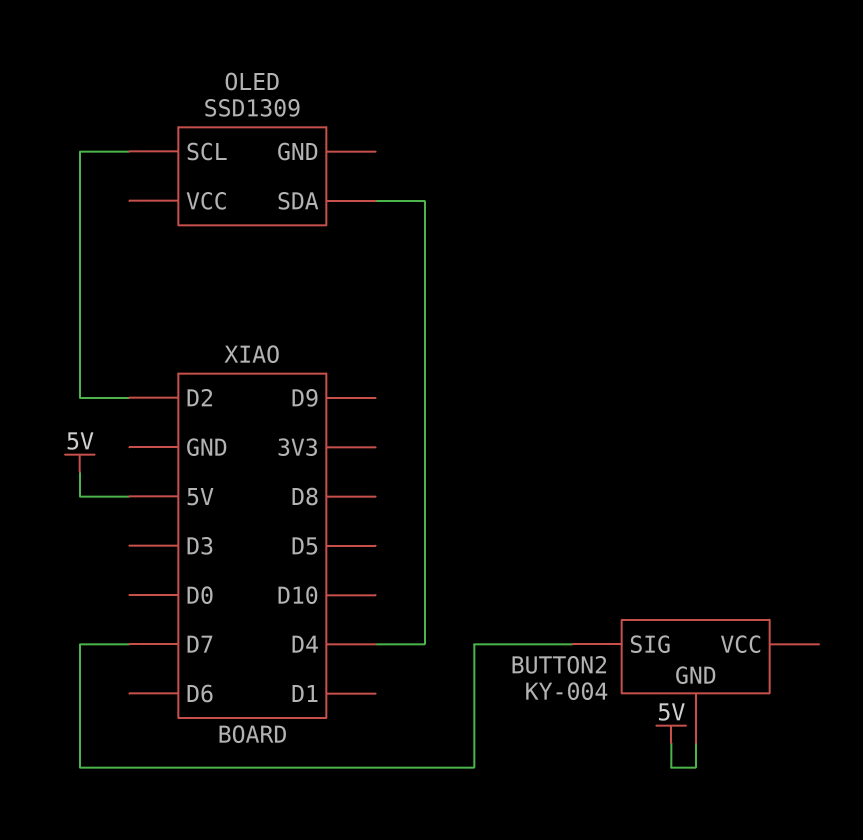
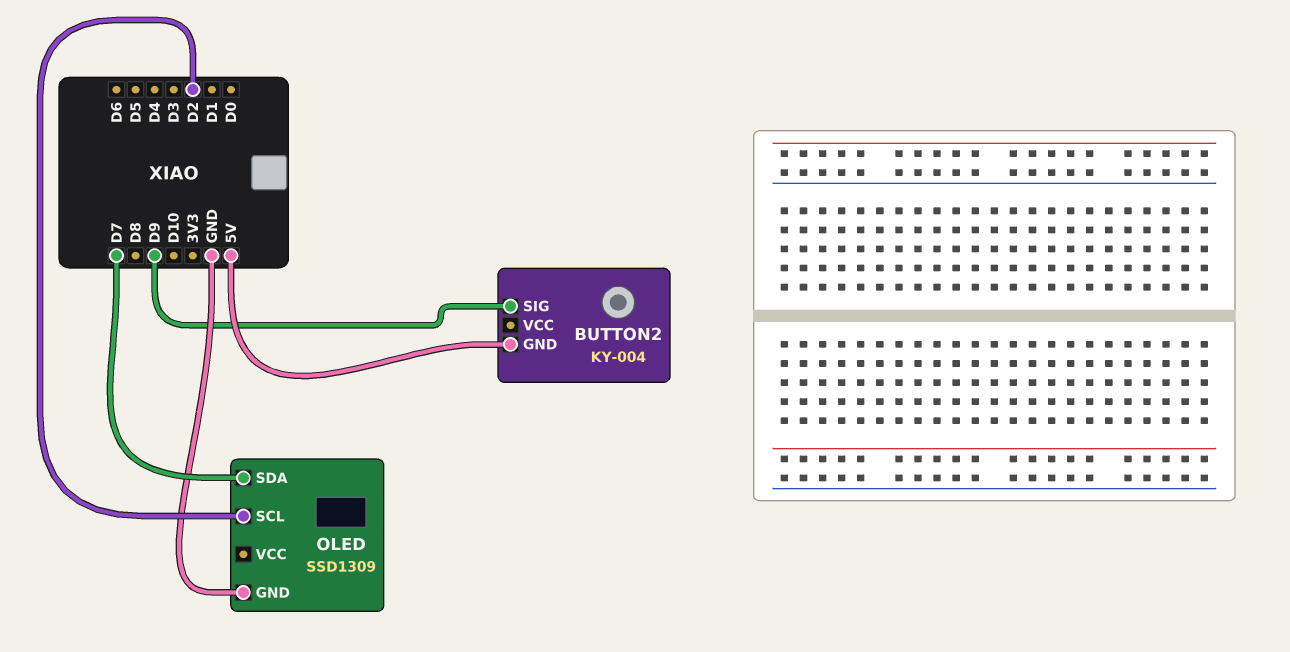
BUTTON2 pin SIG: D7 -> D9
OLED pin GND: none -> GND
OLED pin SDA: D4 -> D7

